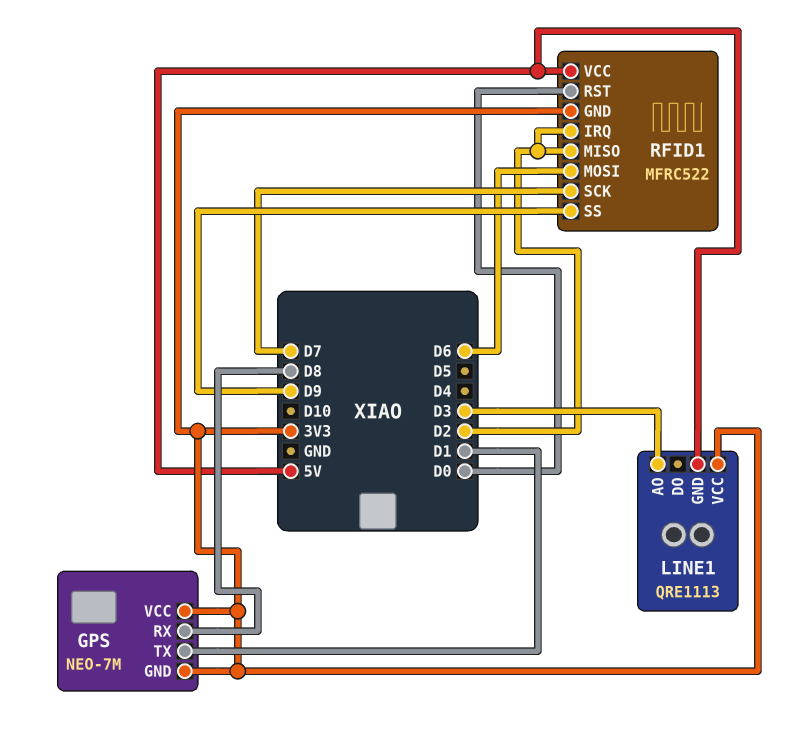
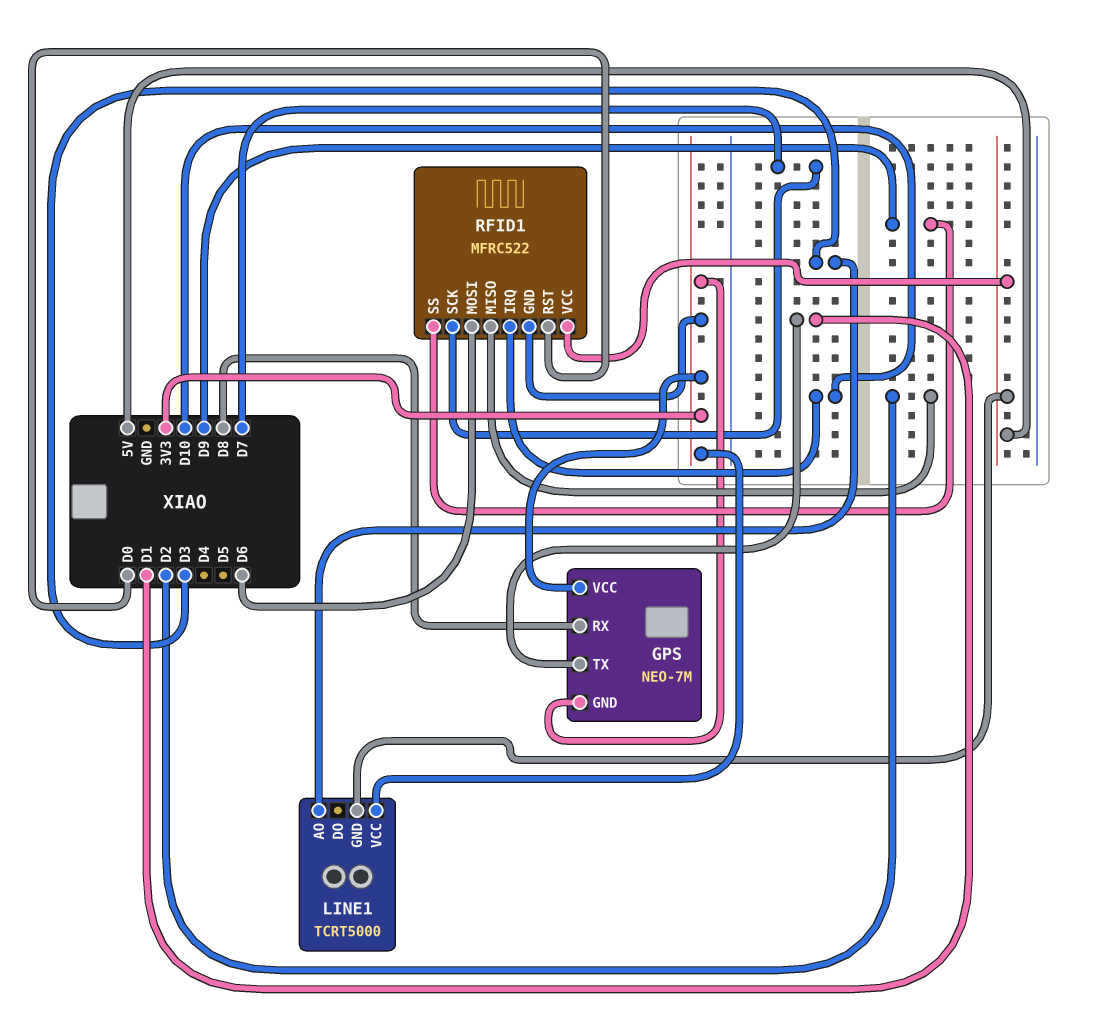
LINE1: QRE1113 -> TCRT5000
RFID1 pin IRQ: D2 -> D10

